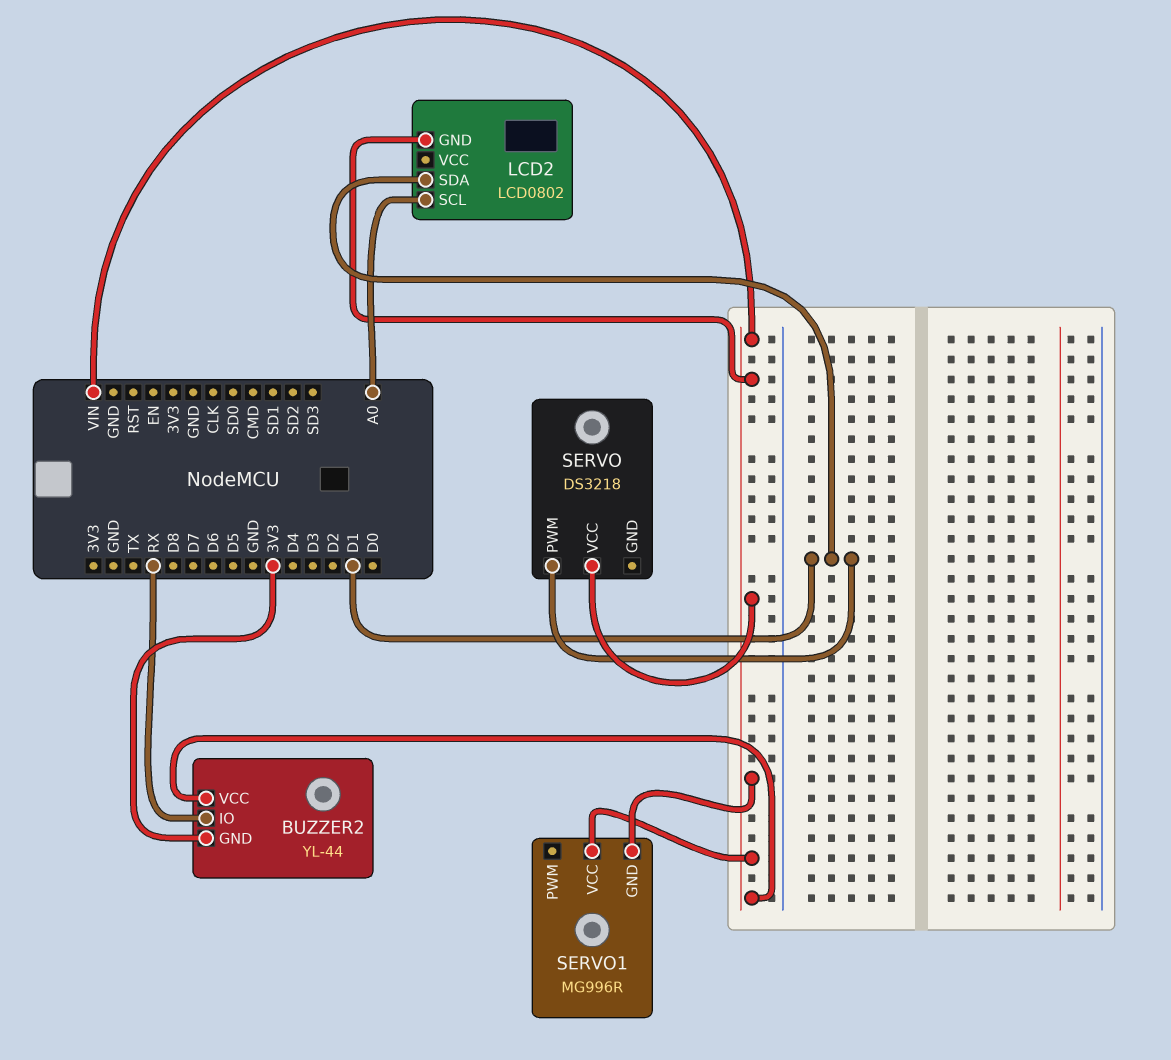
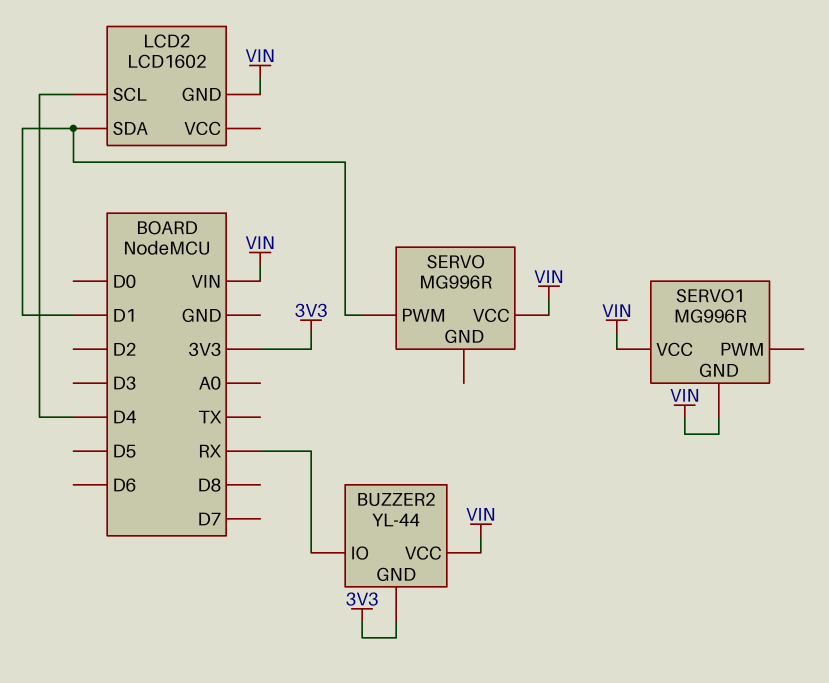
LCD2: LCD0802 -> LCD1602
LCD2 pin SCL: A0 -> D4
SERVO: DS3218 -> MG996R

